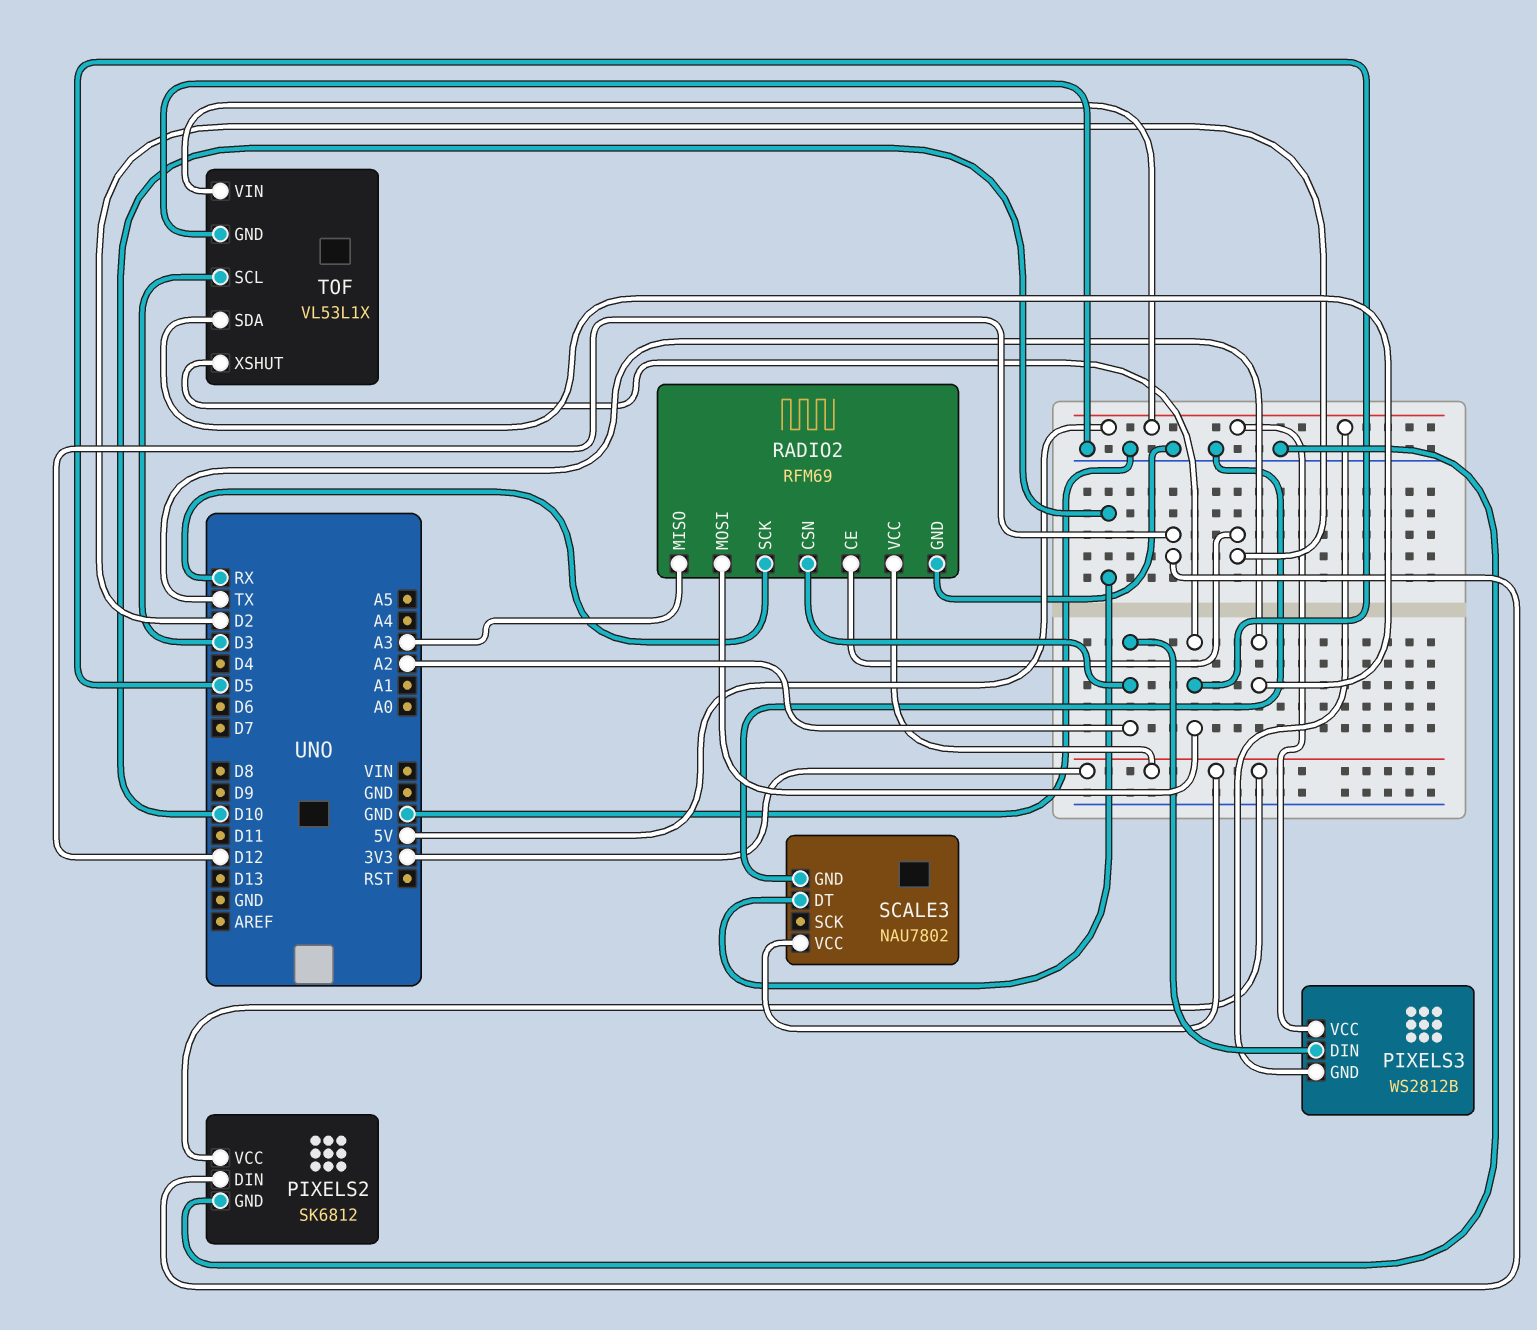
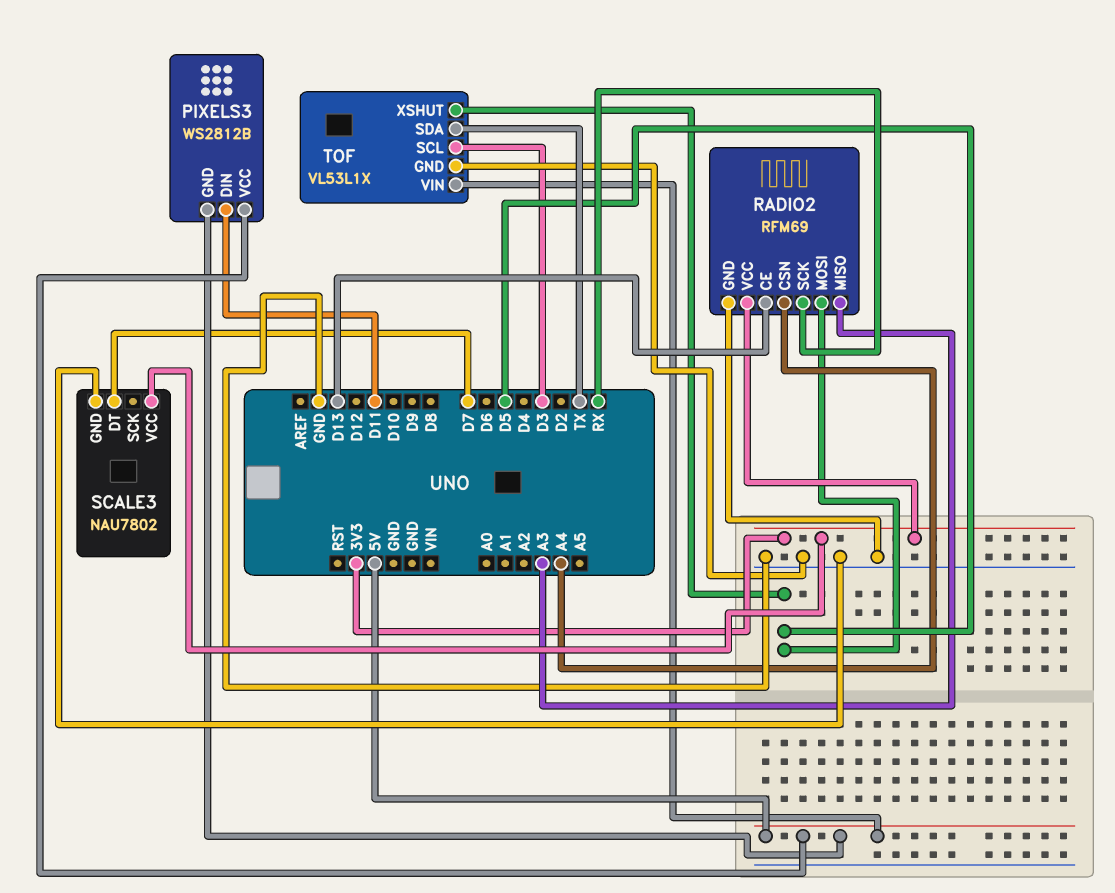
PIXELS2: SK6812 -> none
PIXELS2 pin DIN: D12 -> none
PIXELS2 pin GND: GND -> none
PIXELS2 pin VCC: 3V3 -> none
PIXELS3 pin DIN: A2 -> D11
RADIO2 pin CE: D2 -> D13
RADIO2 pin CSN: A2 -> A4
SCALE3 pin DT: D10 -> D7

